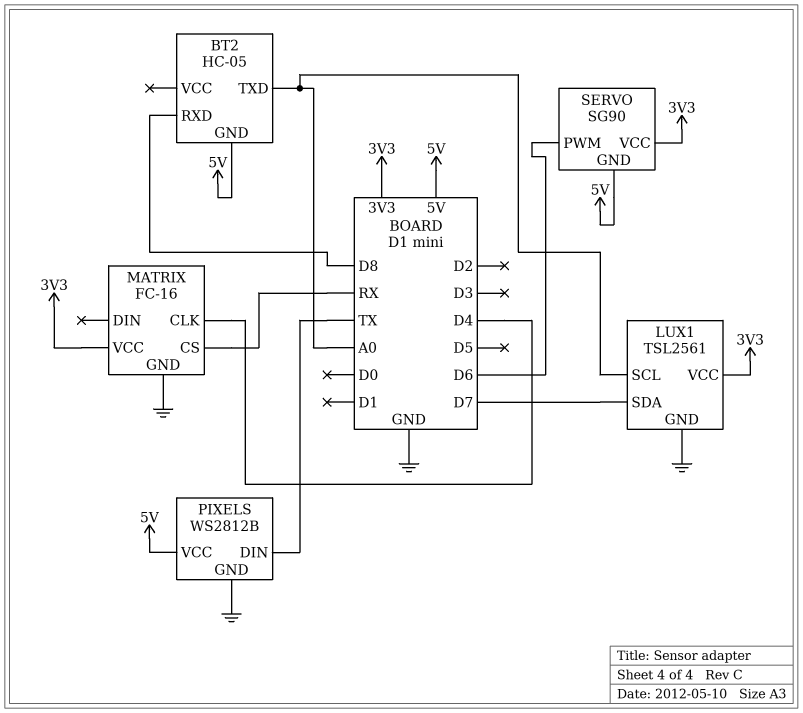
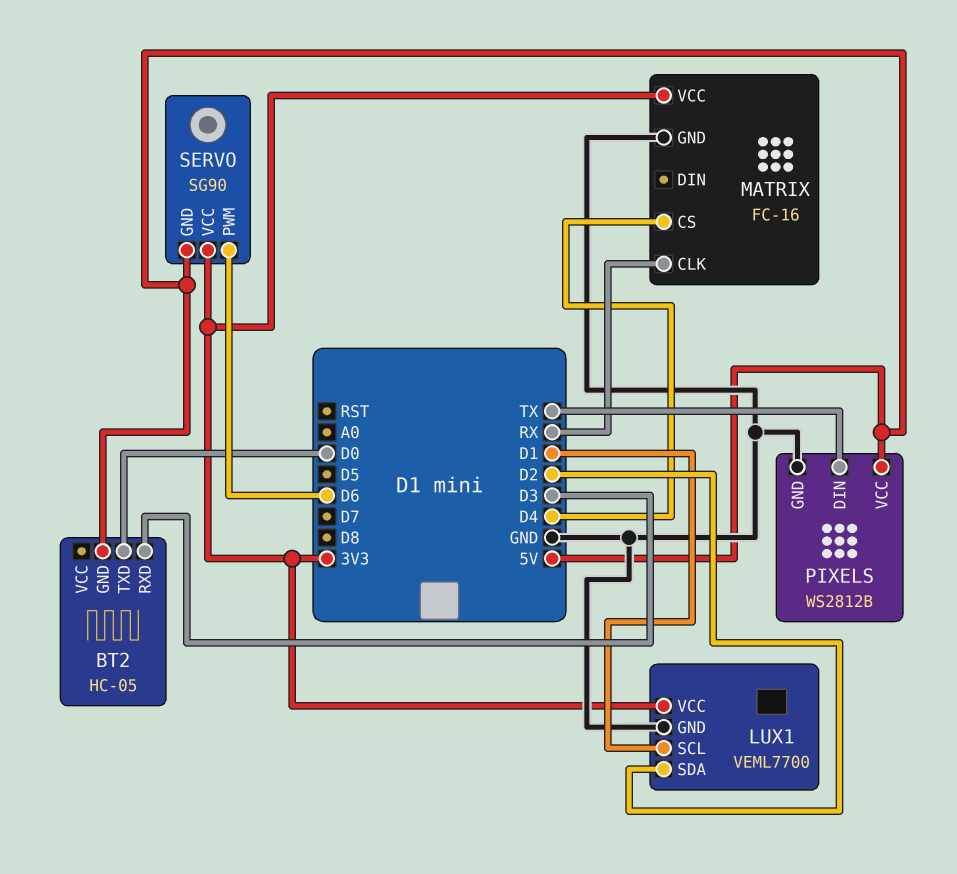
BT2 pin RXD: D8 -> D3
BT2 pin TXD: A0 -> D0
LUX1: TSL2561 -> VEML7700
LUX1 pin SCL: A0 -> D1
LUX1 pin SDA: D7 -> D2
MATRIX pin CLK: D4 -> RX
MATRIX pin CS: RX -> D4

